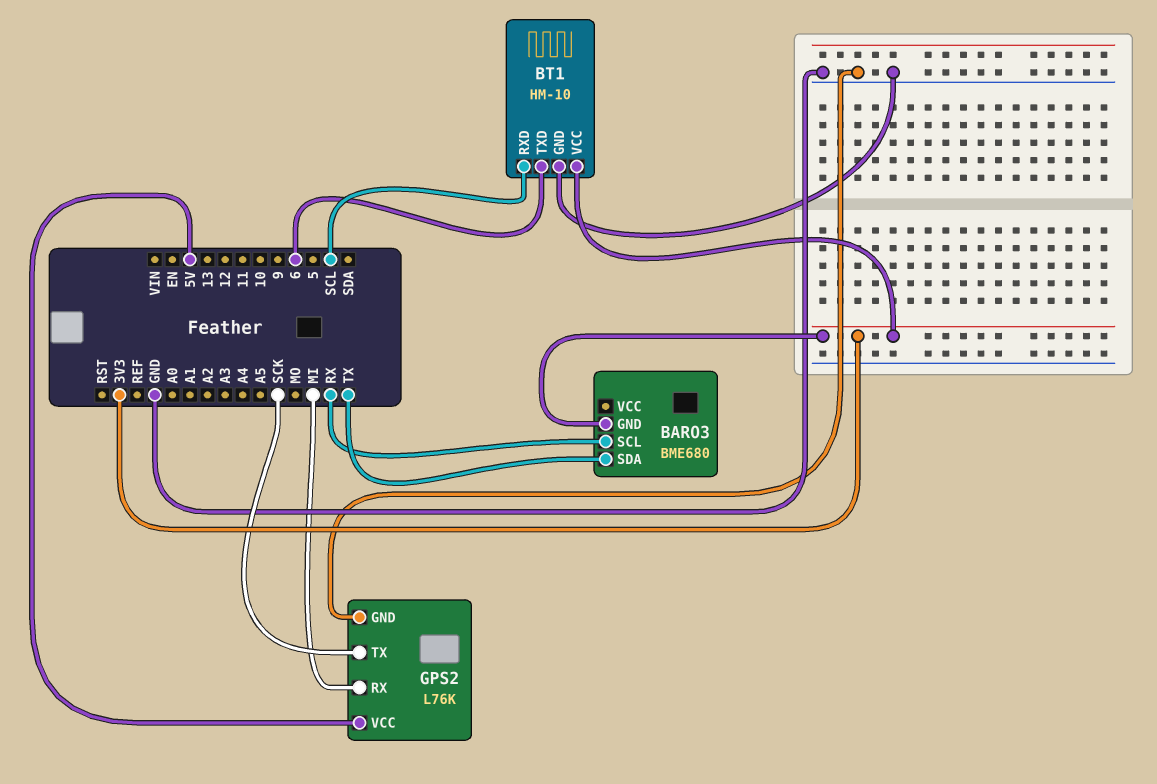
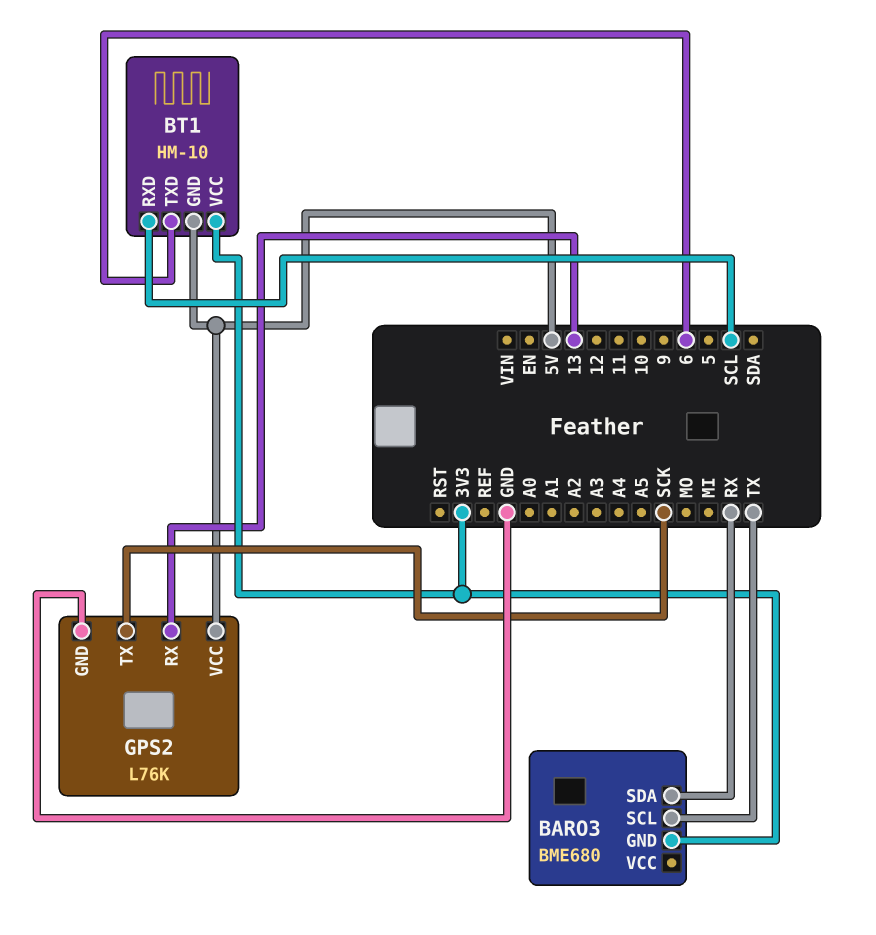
BARO3 pin SCL: RX -> TX
BARO3 pin SDA: TX -> RX
BT1 pin GND: GND -> 5V
GPS2 pin RX: MI -> 13

